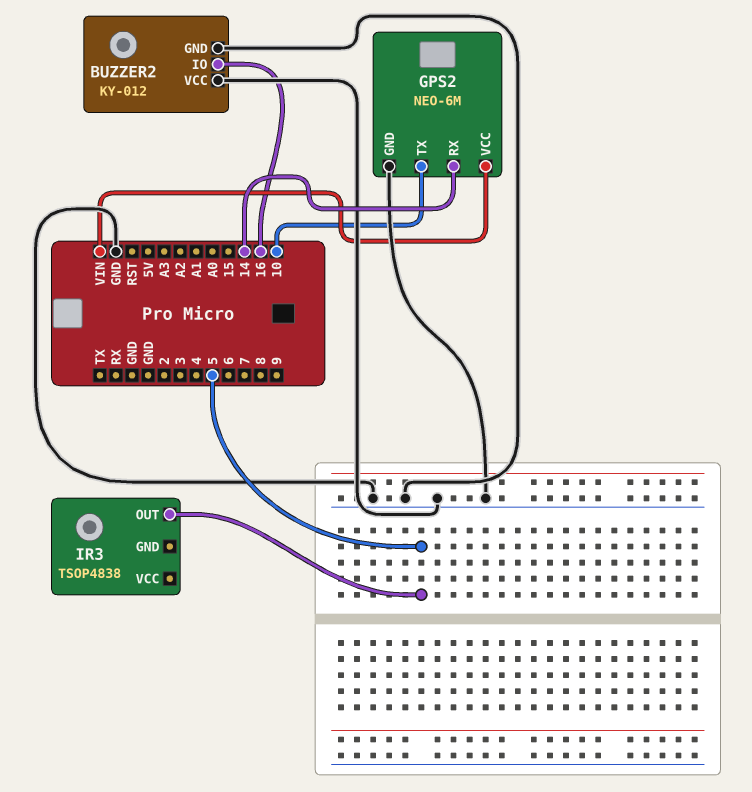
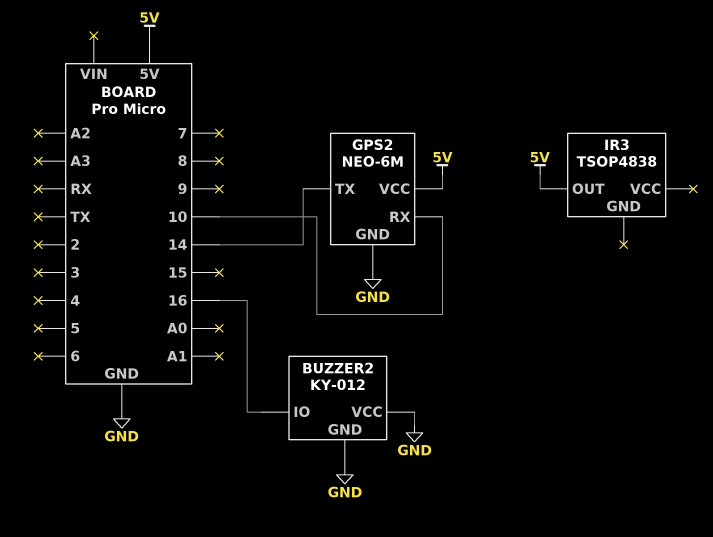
GPS2 pin RX: 14 -> 10
GPS2 pin TX: 10 -> 14
GPS2 pin VCC: VIN -> 5V
IR3 pin OUT: 5 -> 5V

